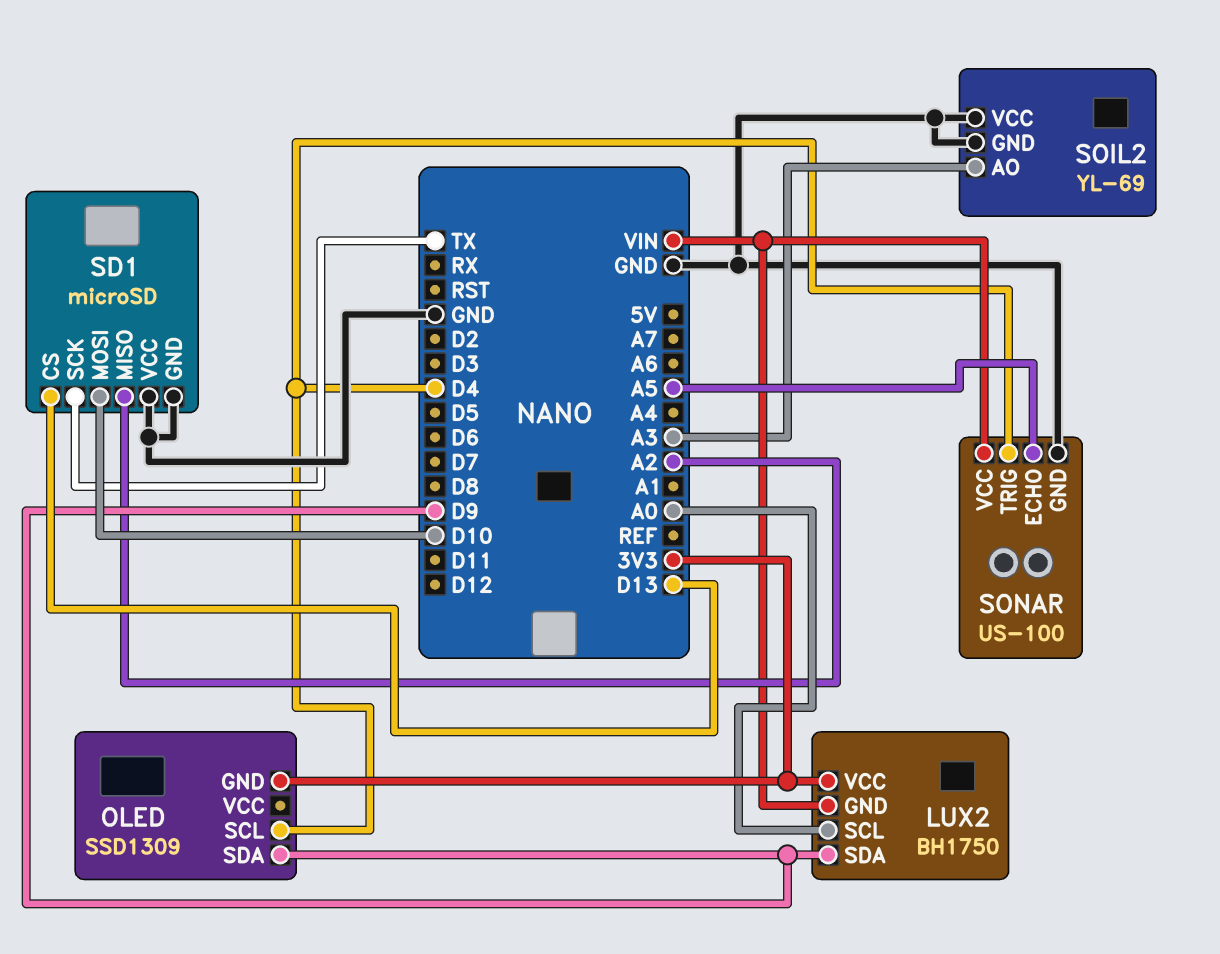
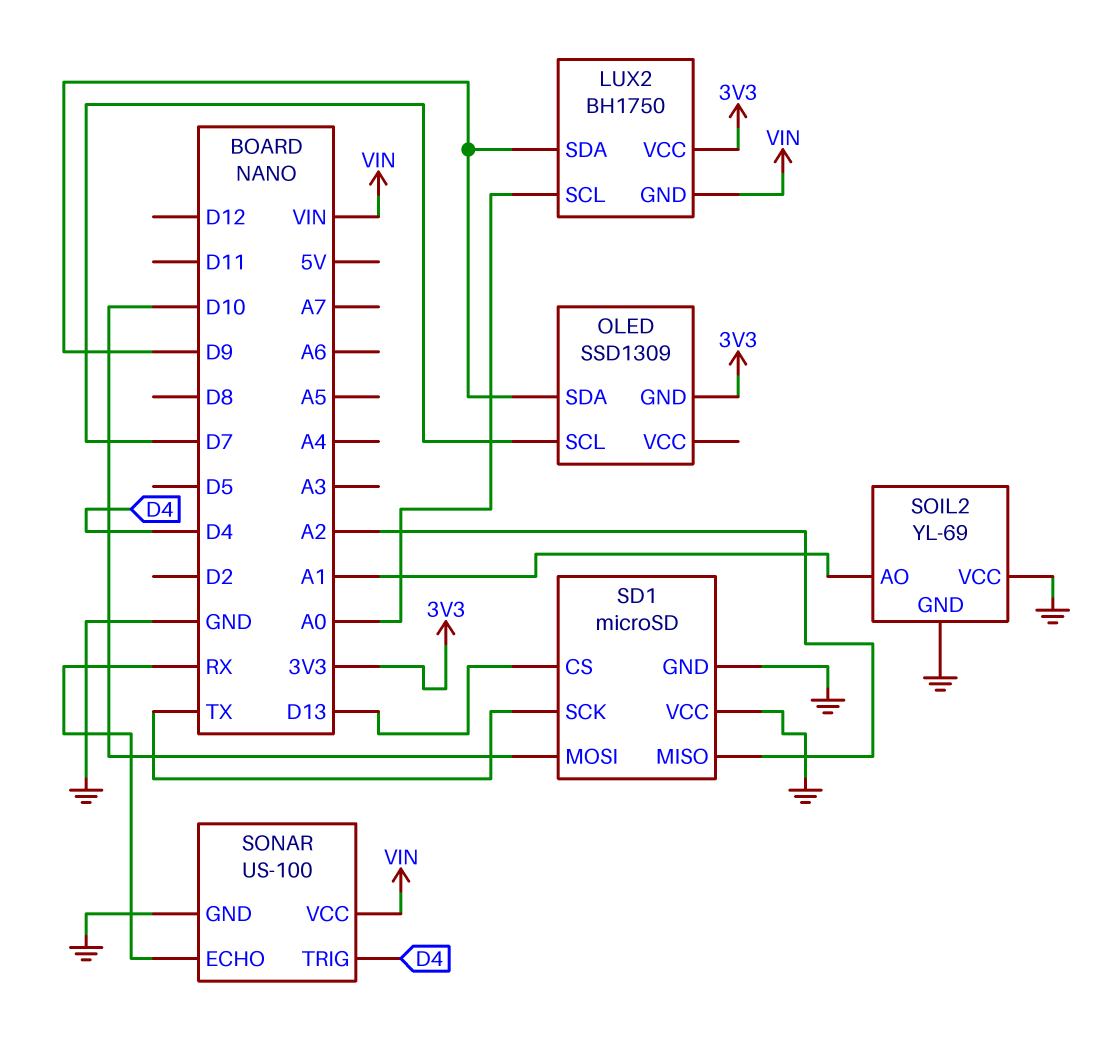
OLED pin SCL: D4 -> D7
SOIL2 pin AO: A3 -> A1
SONAR pin ECHO: A5 -> RX

